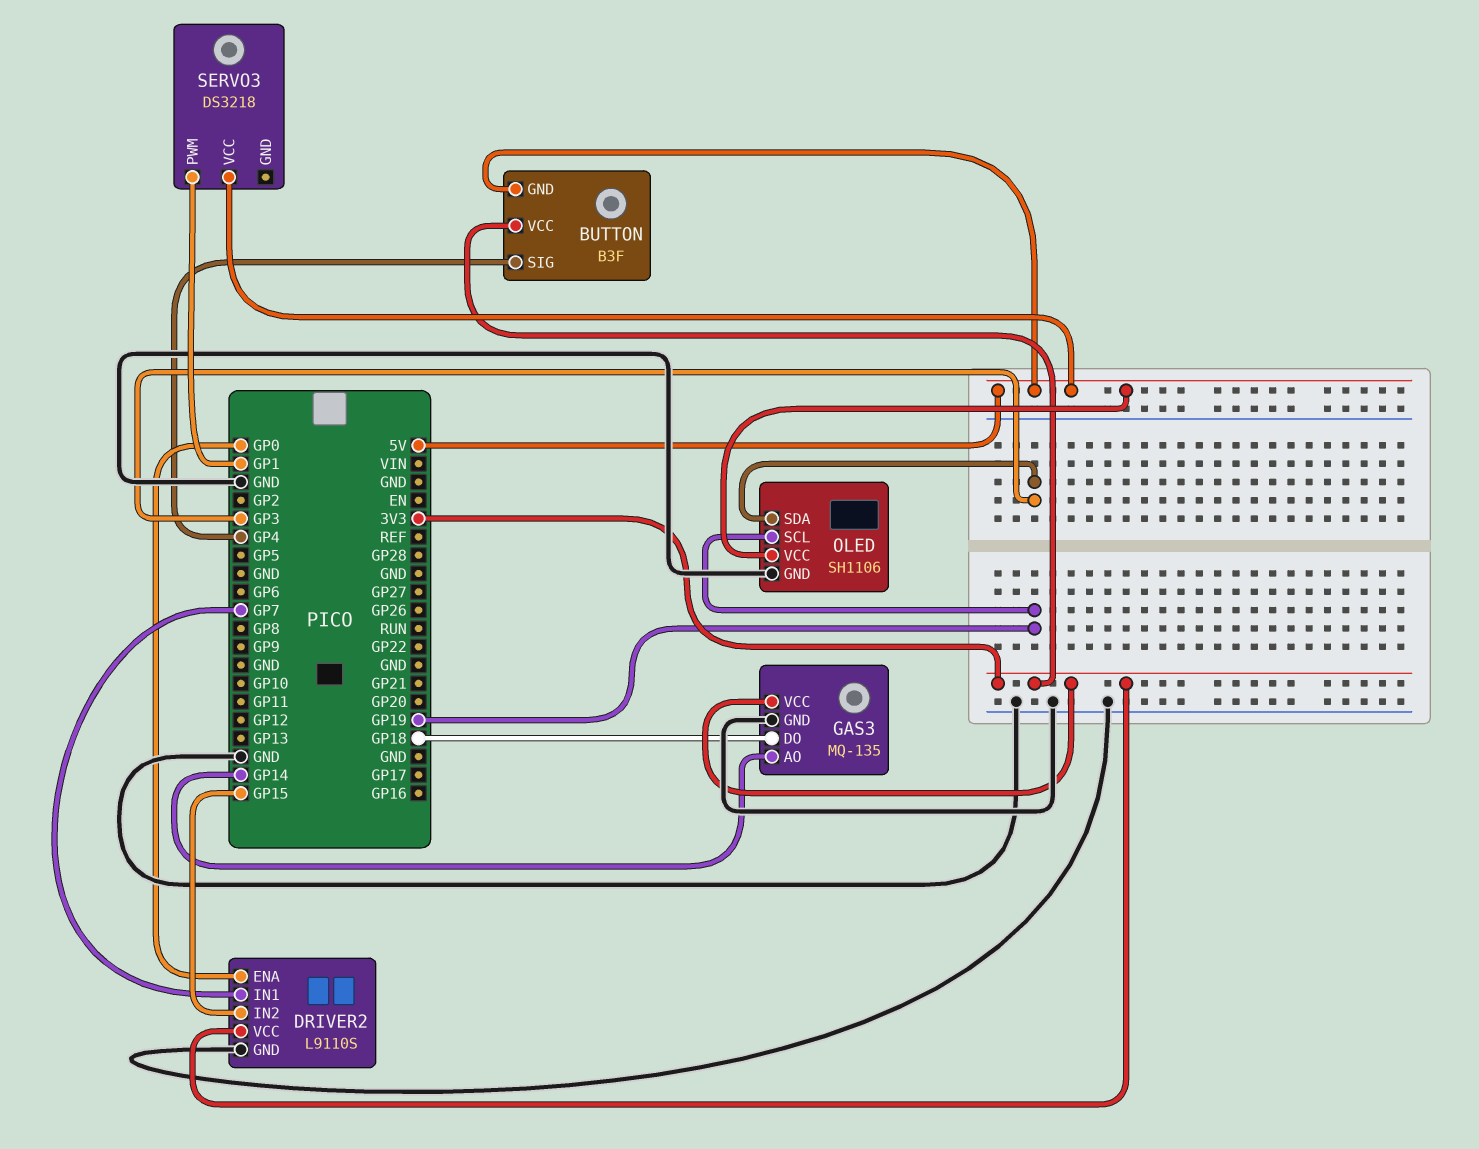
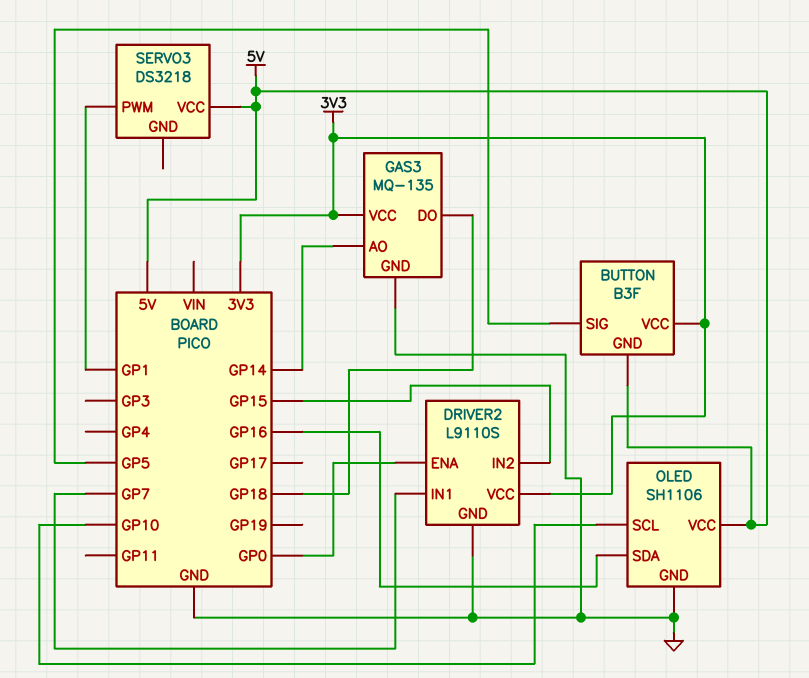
BUTTON pin SIG: GP4 -> GP5
OLED pin SCL: GP19 -> GP10
OLED pin SDA: GP3 -> GP16

